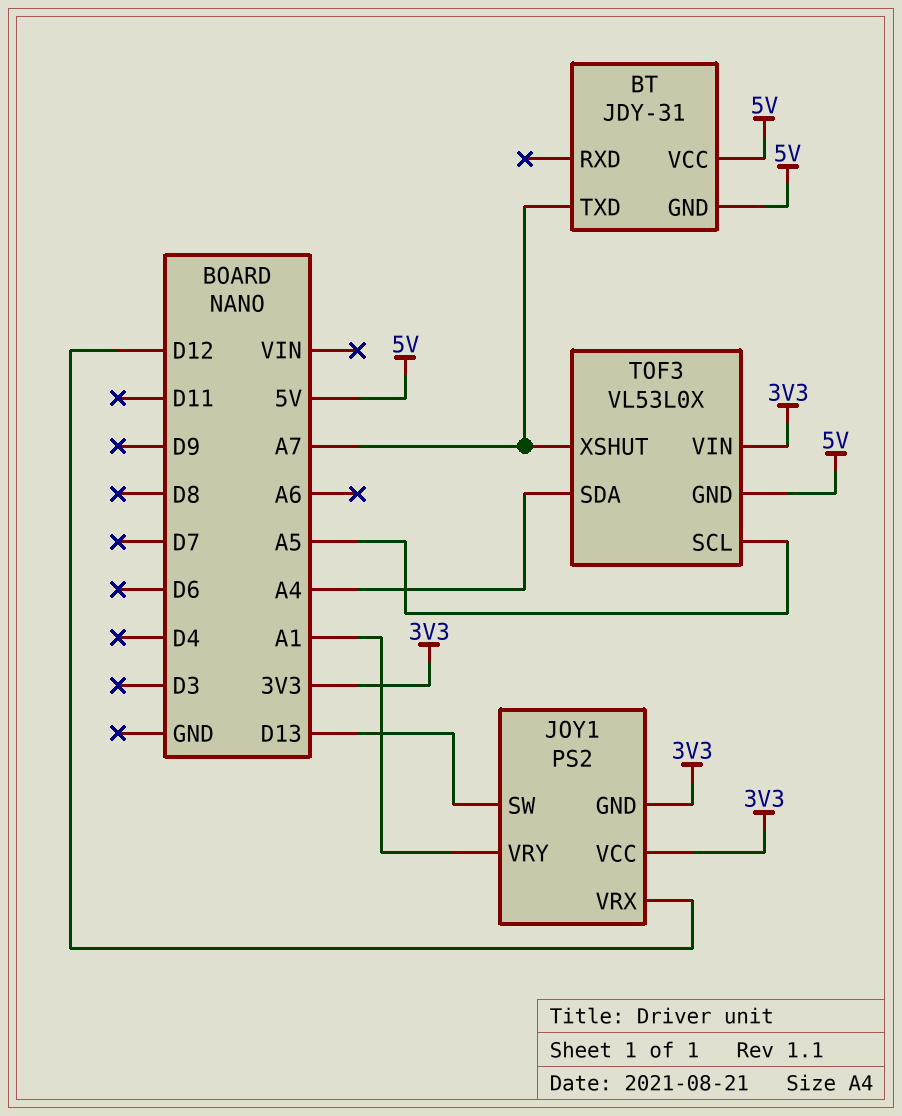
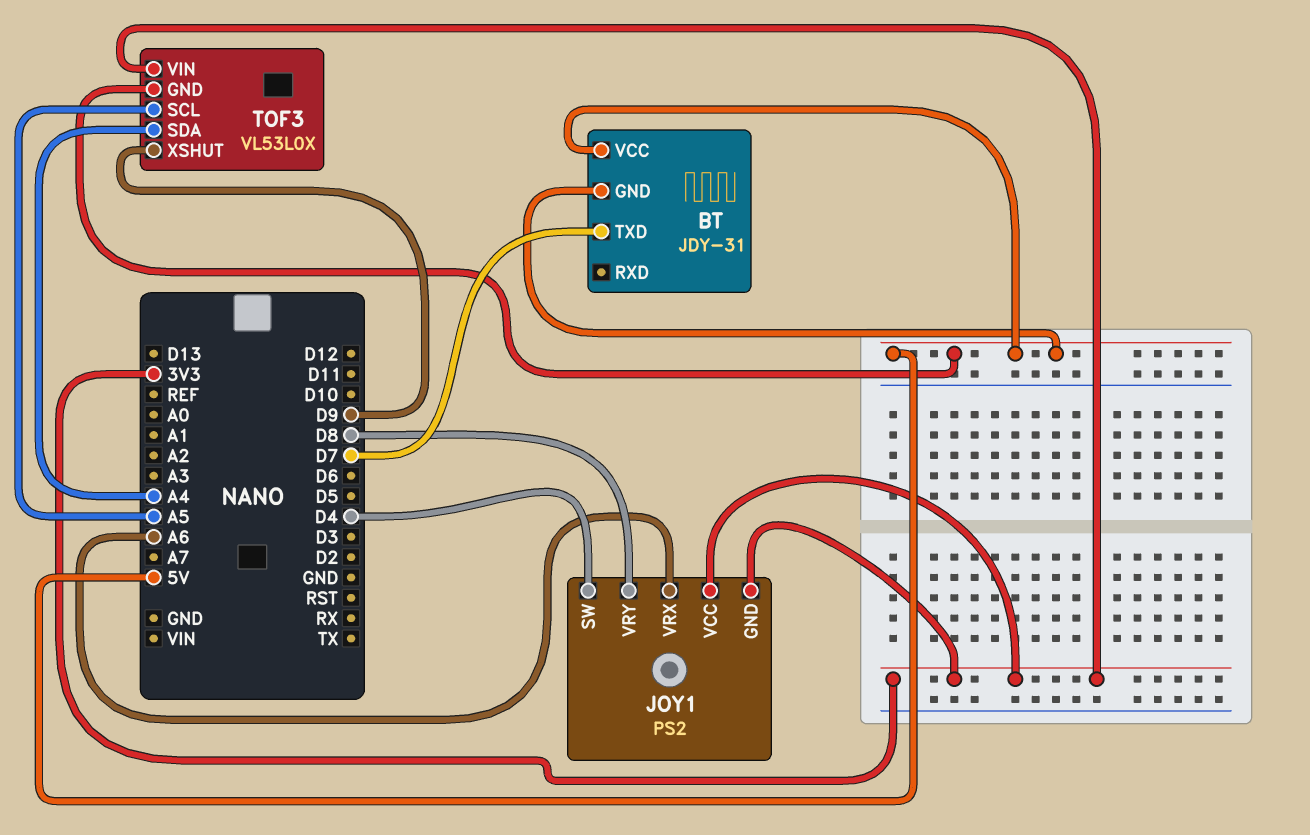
BT pin TXD: A7 -> D7
JOY1 pin SW: D13 -> D4
JOY1 pin VRX: D12 -> A6
JOY1 pin VRY: A1 -> D8
TOF3 pin XSHUT: A7 -> D9

